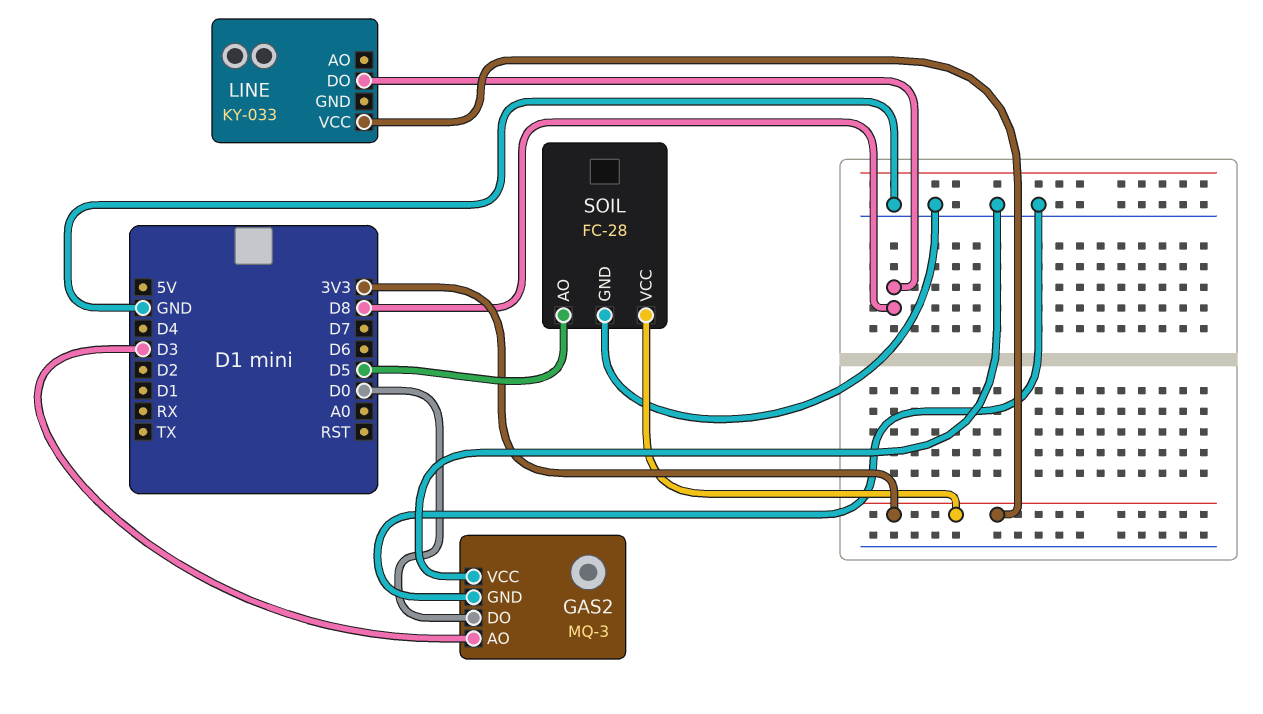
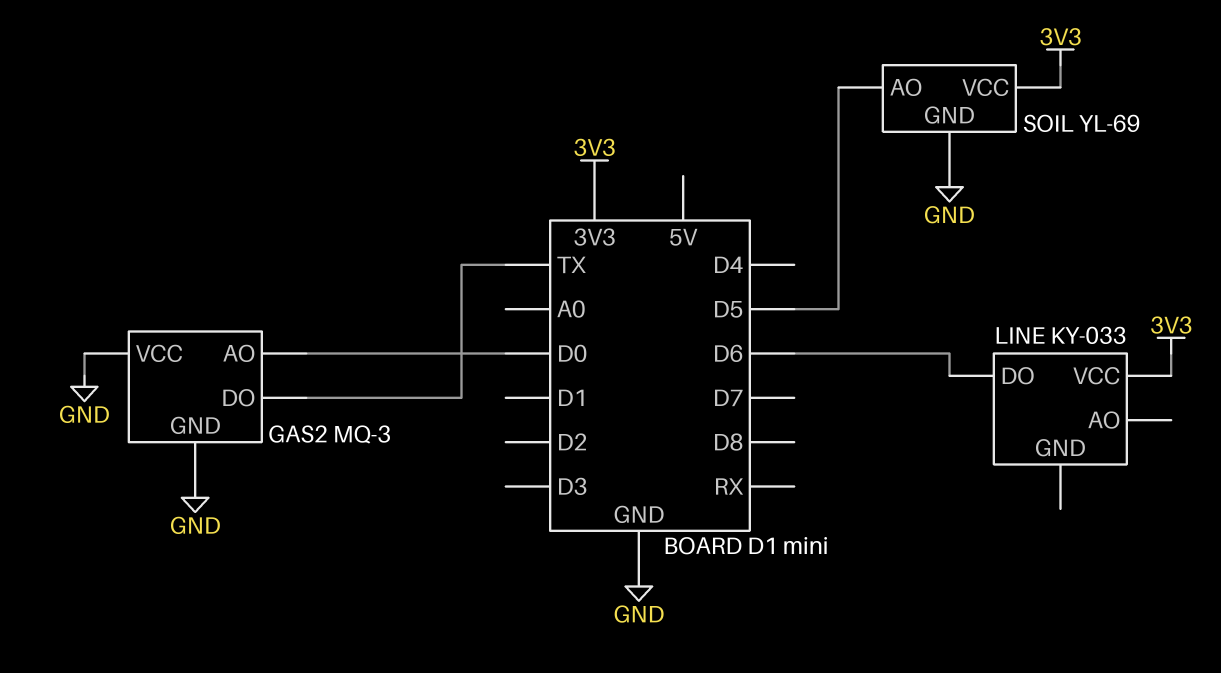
GAS2 pin AO: D3 -> D0
GAS2 pin DO: D0 -> TX
LINE pin DO: D8 -> D6
SOIL: FC-28 -> YL-69

